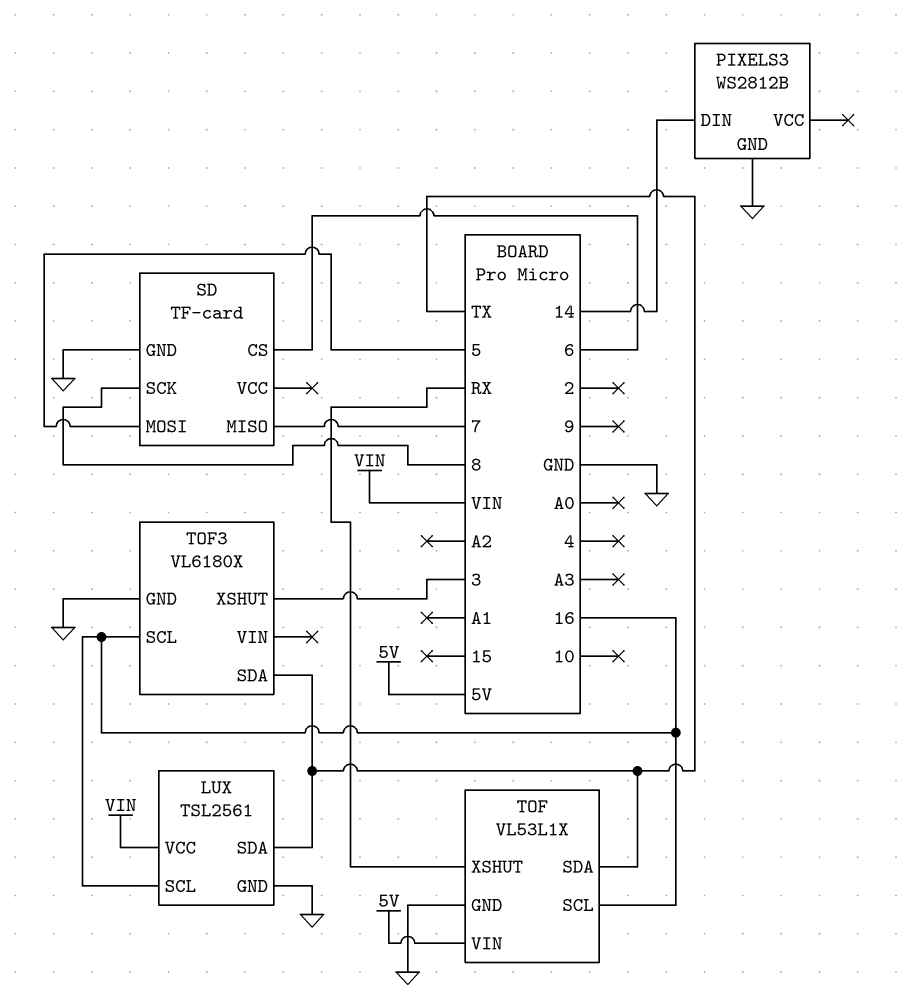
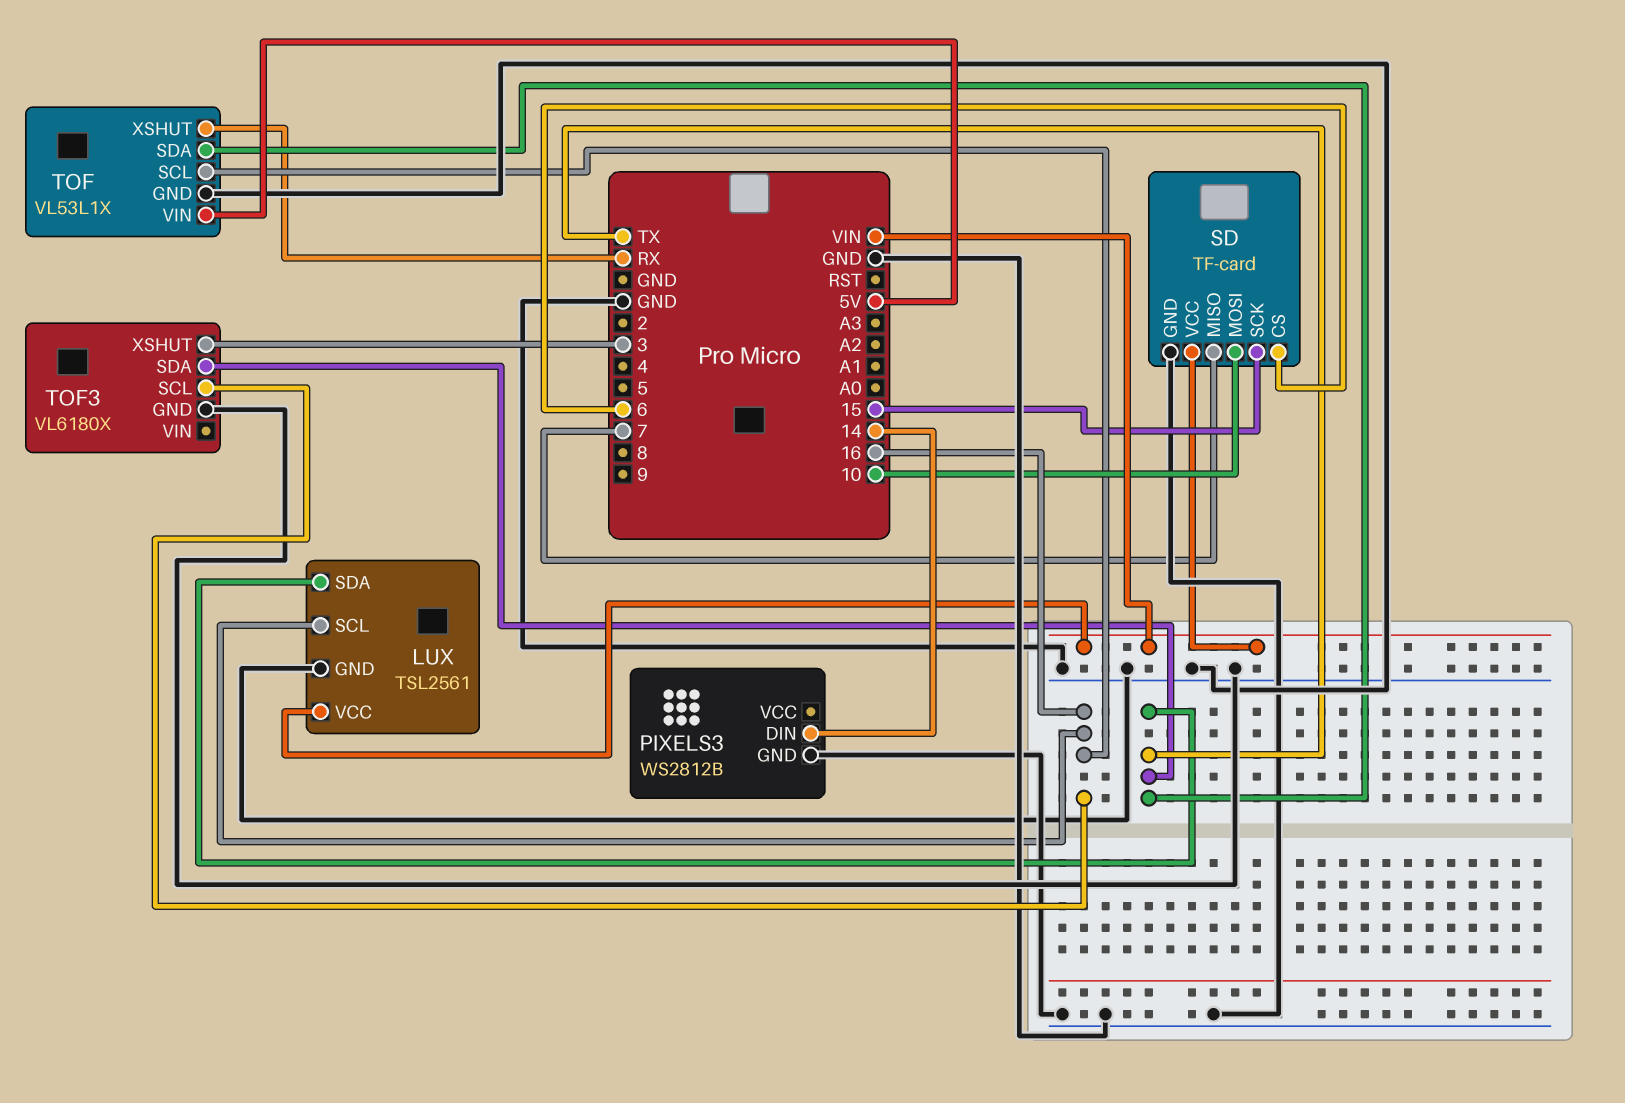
SD pin MOSI: 5 -> 10
SD pin SCK: 8 -> 15
SD pin VCC: none -> VIN

